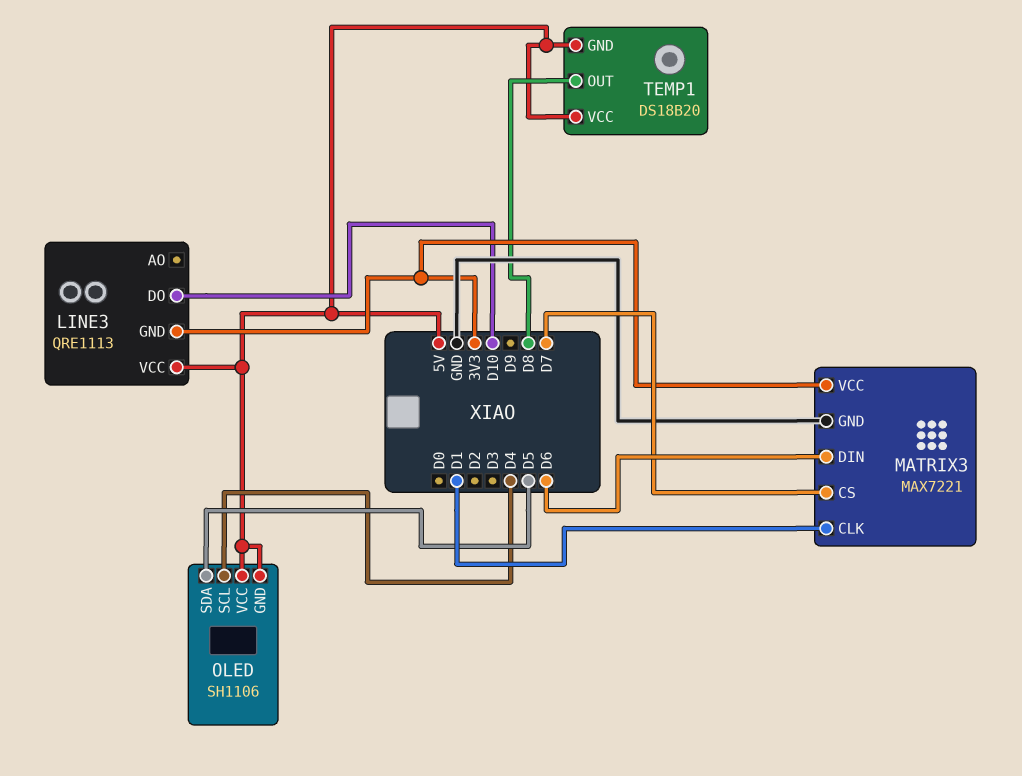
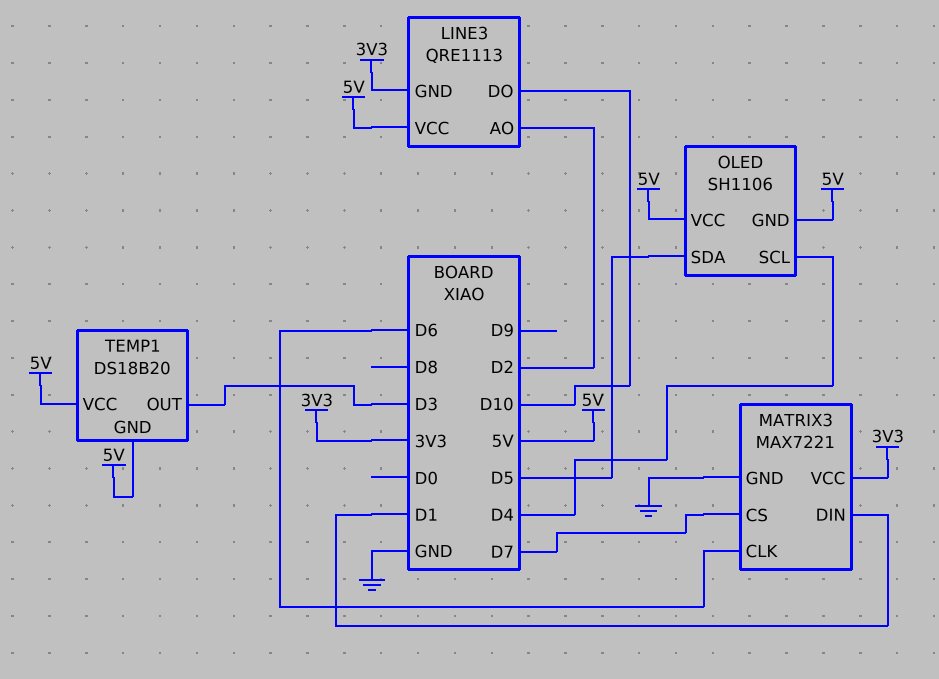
LINE3 pin AO: none -> D2
MATRIX3 pin CLK: D1 -> D6
MATRIX3 pin DIN: D6 -> D1
TEMP1 pin OUT: D8 -> D3

